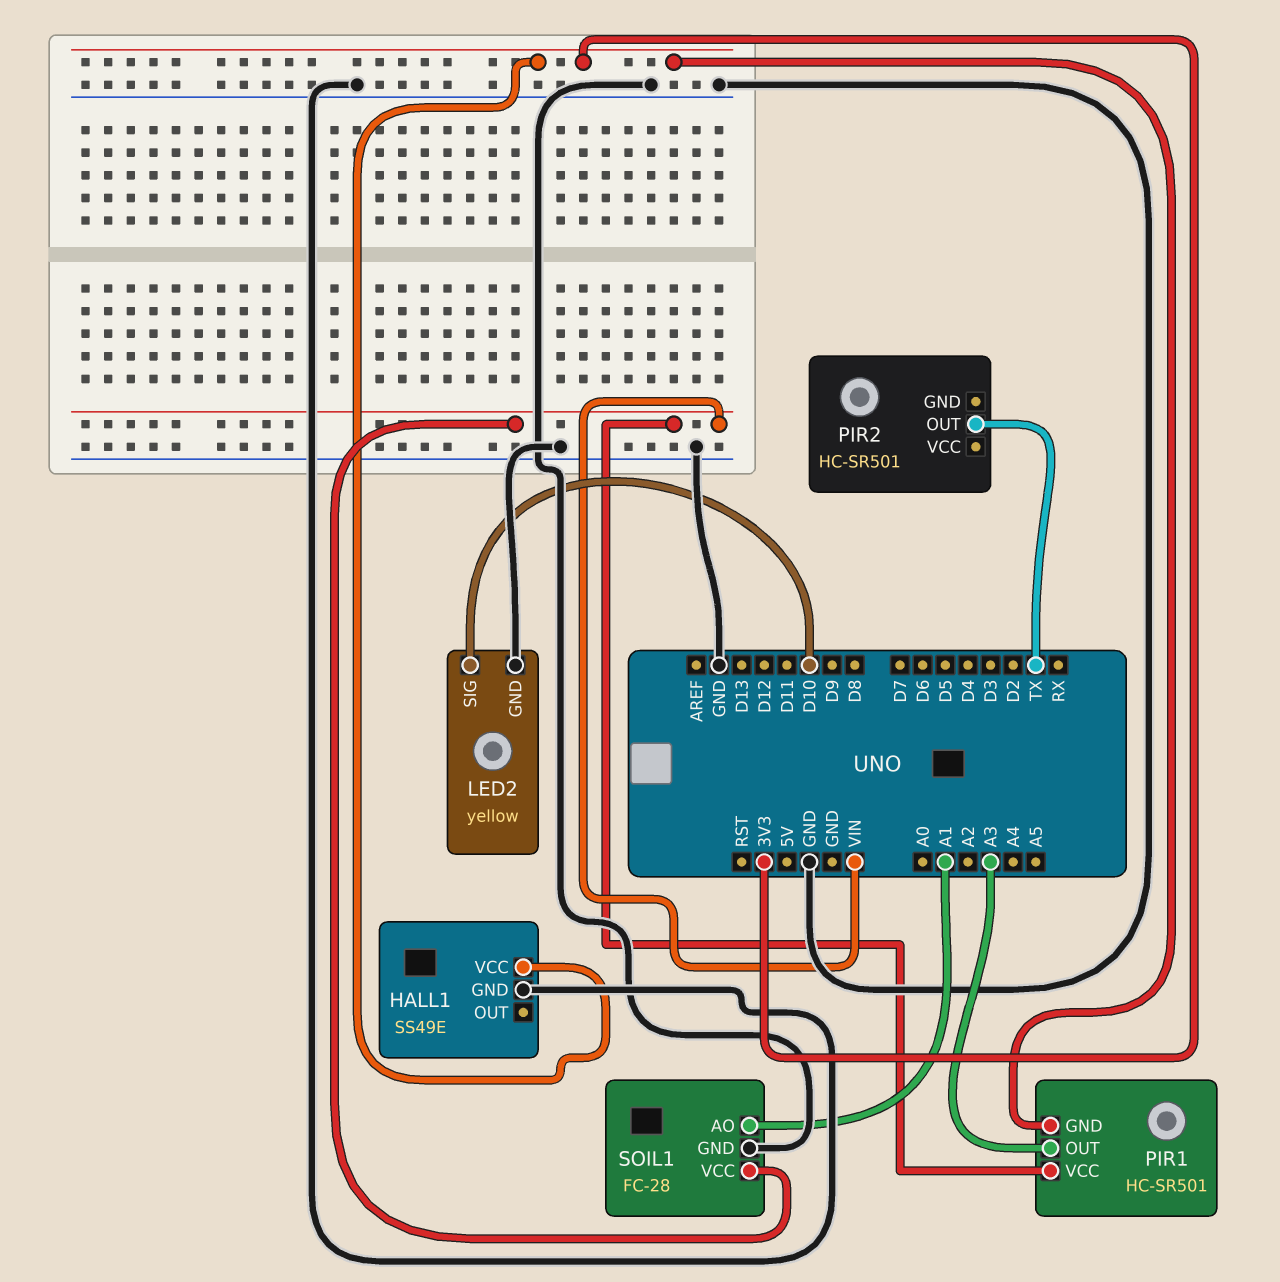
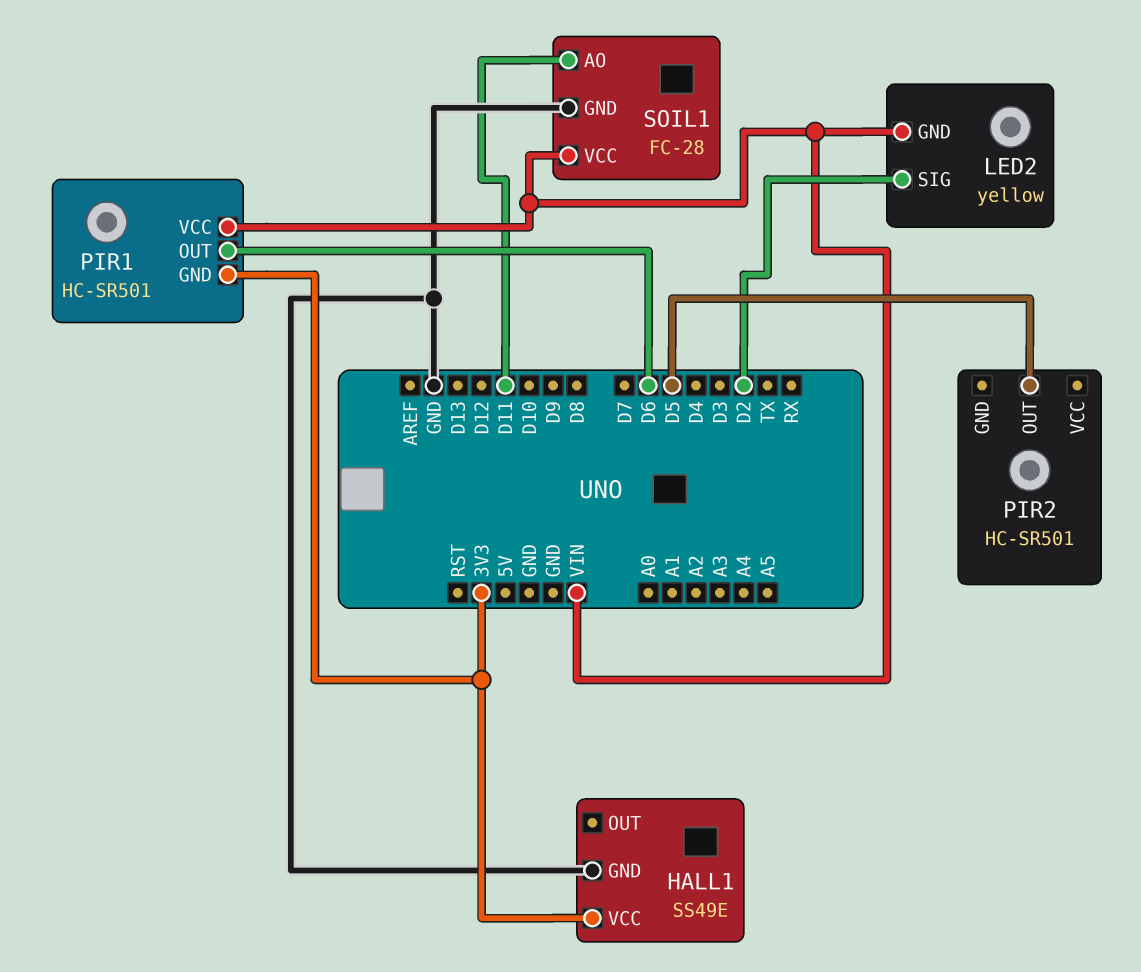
LED2 pin GND: GND -> VIN
LED2 pin SIG: D10 -> D2
PIR1 pin OUT: A3 -> D6
PIR2 pin OUT: TX -> D5
SOIL1 pin AO: A1 -> D11

